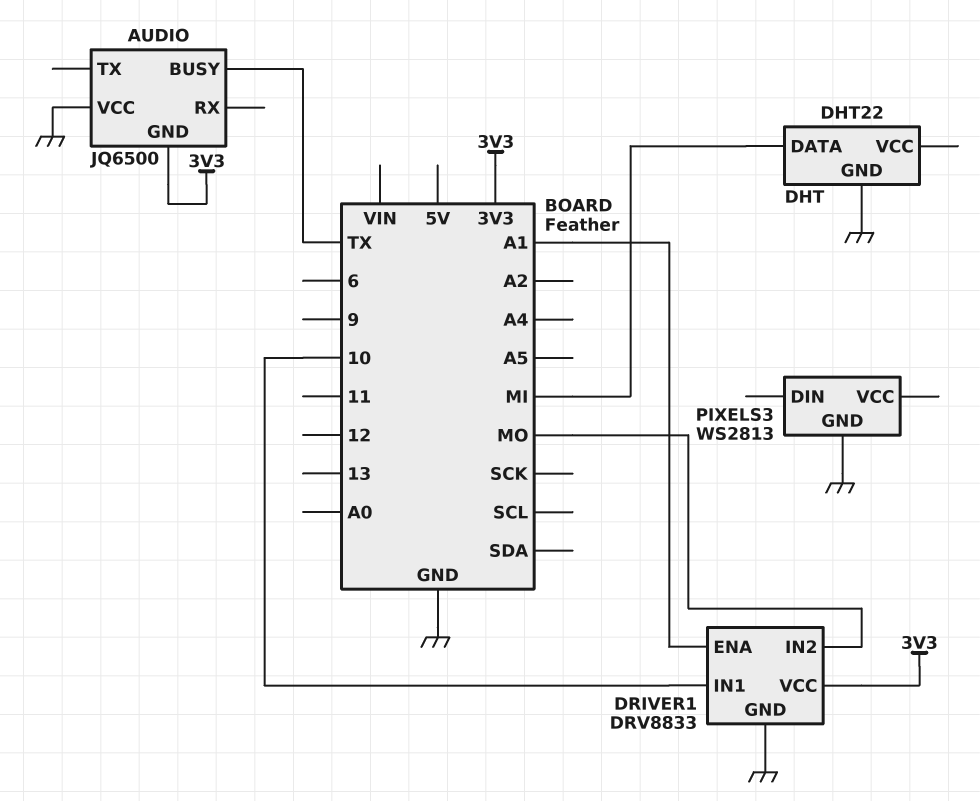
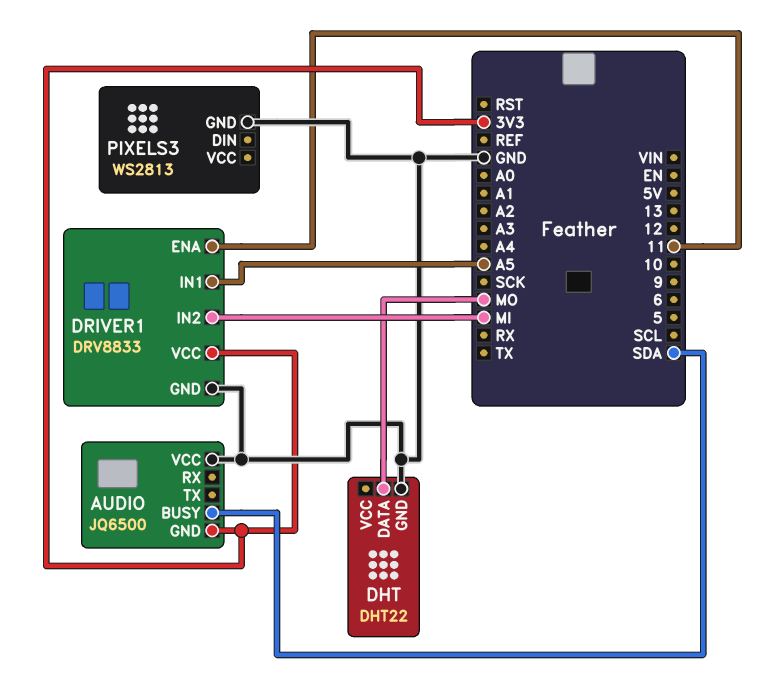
AUDIO pin BUSY: TX -> SDA
DHT pin DATA: MI -> MO
DRIVER1 pin ENA: A1 -> 11
DRIVER1 pin IN1: 10 -> A5
DRIVER1 pin IN2: MO -> MI

